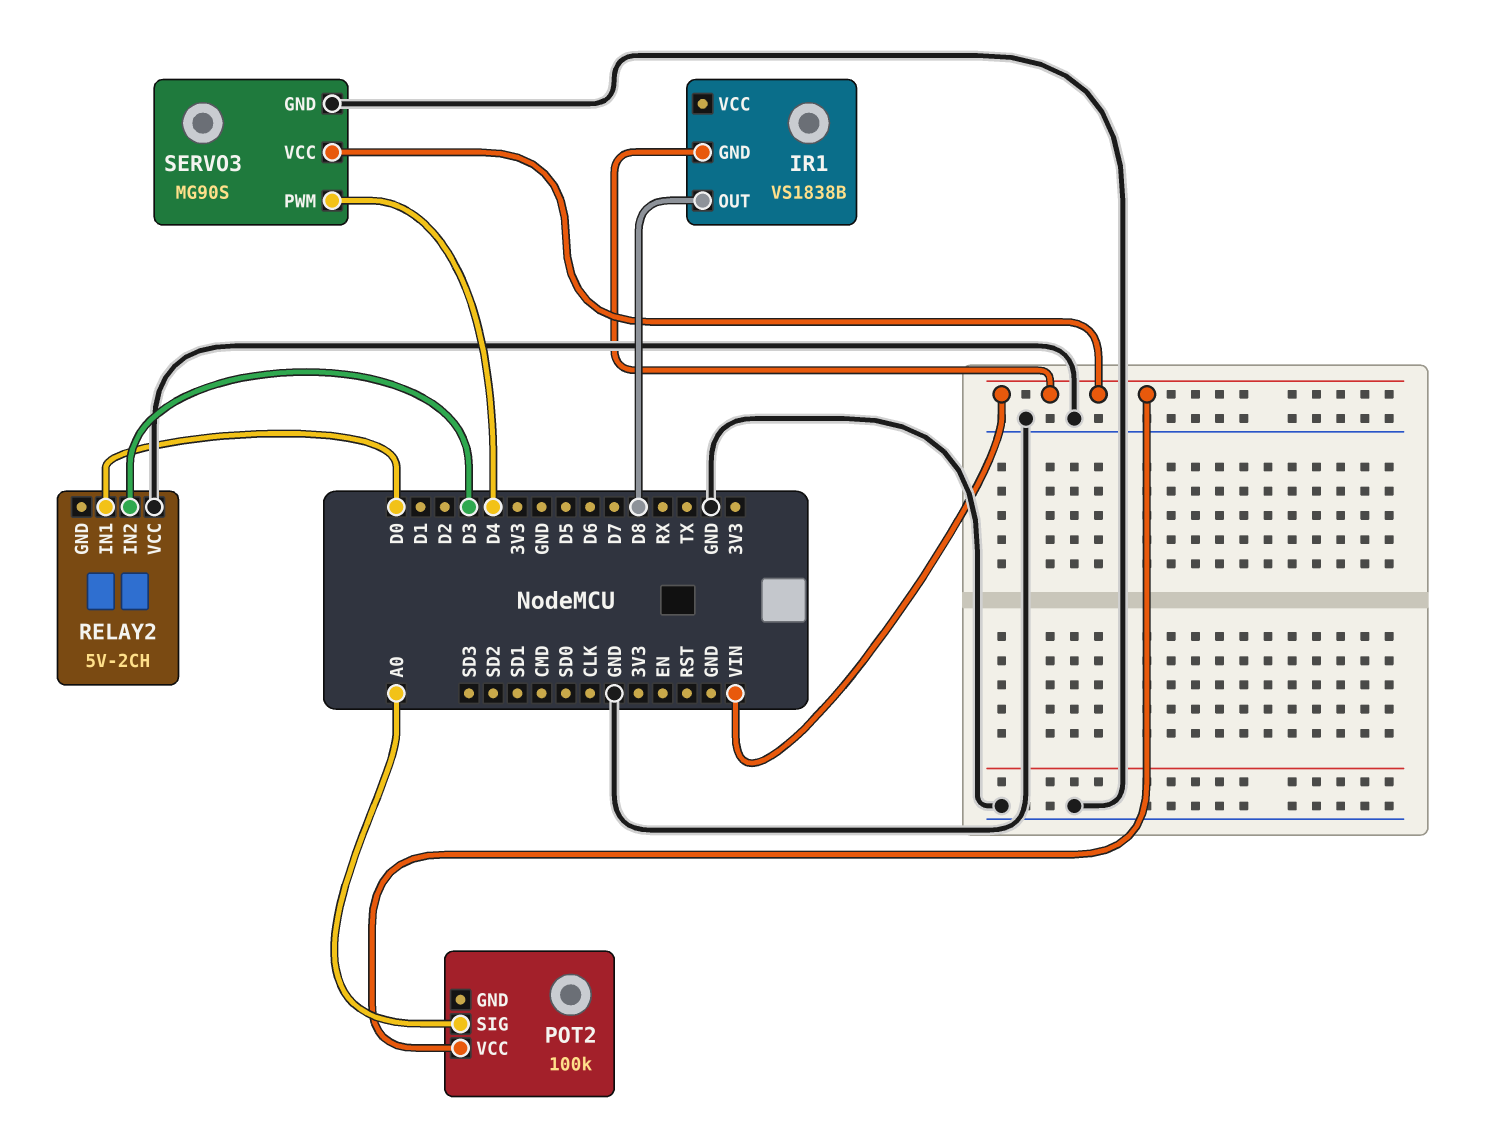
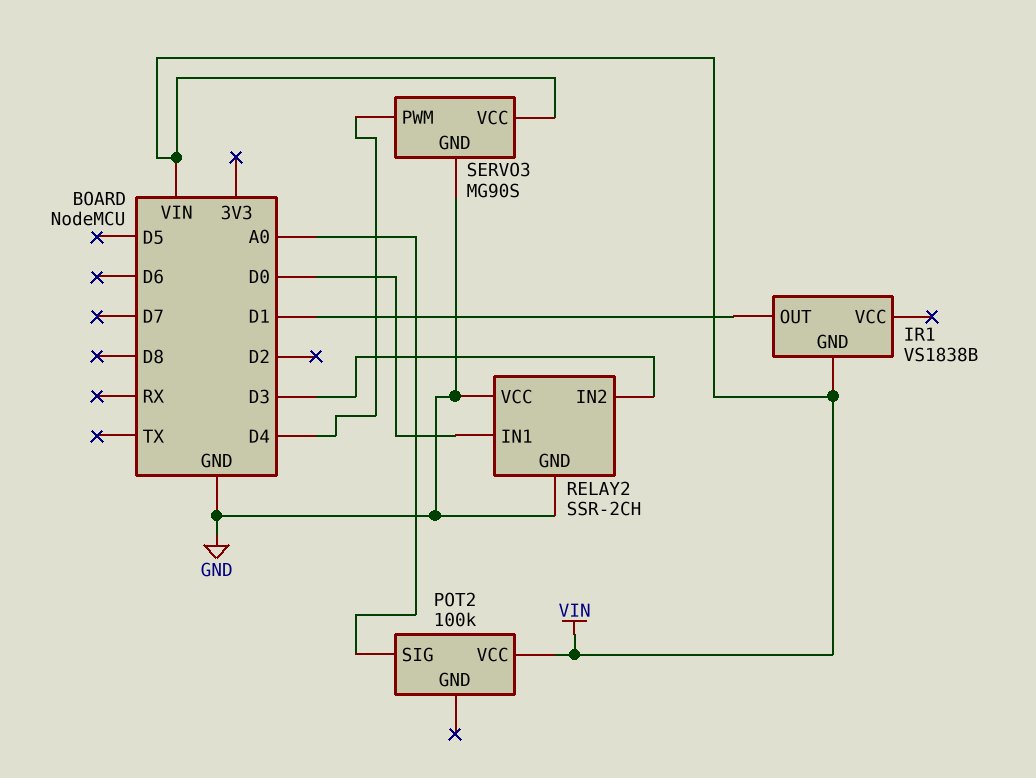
IR1 pin OUT: D8 -> D1
RELAY2: 5V-2CH -> SSR-2CH
RELAY2 pin GND: none -> GND

